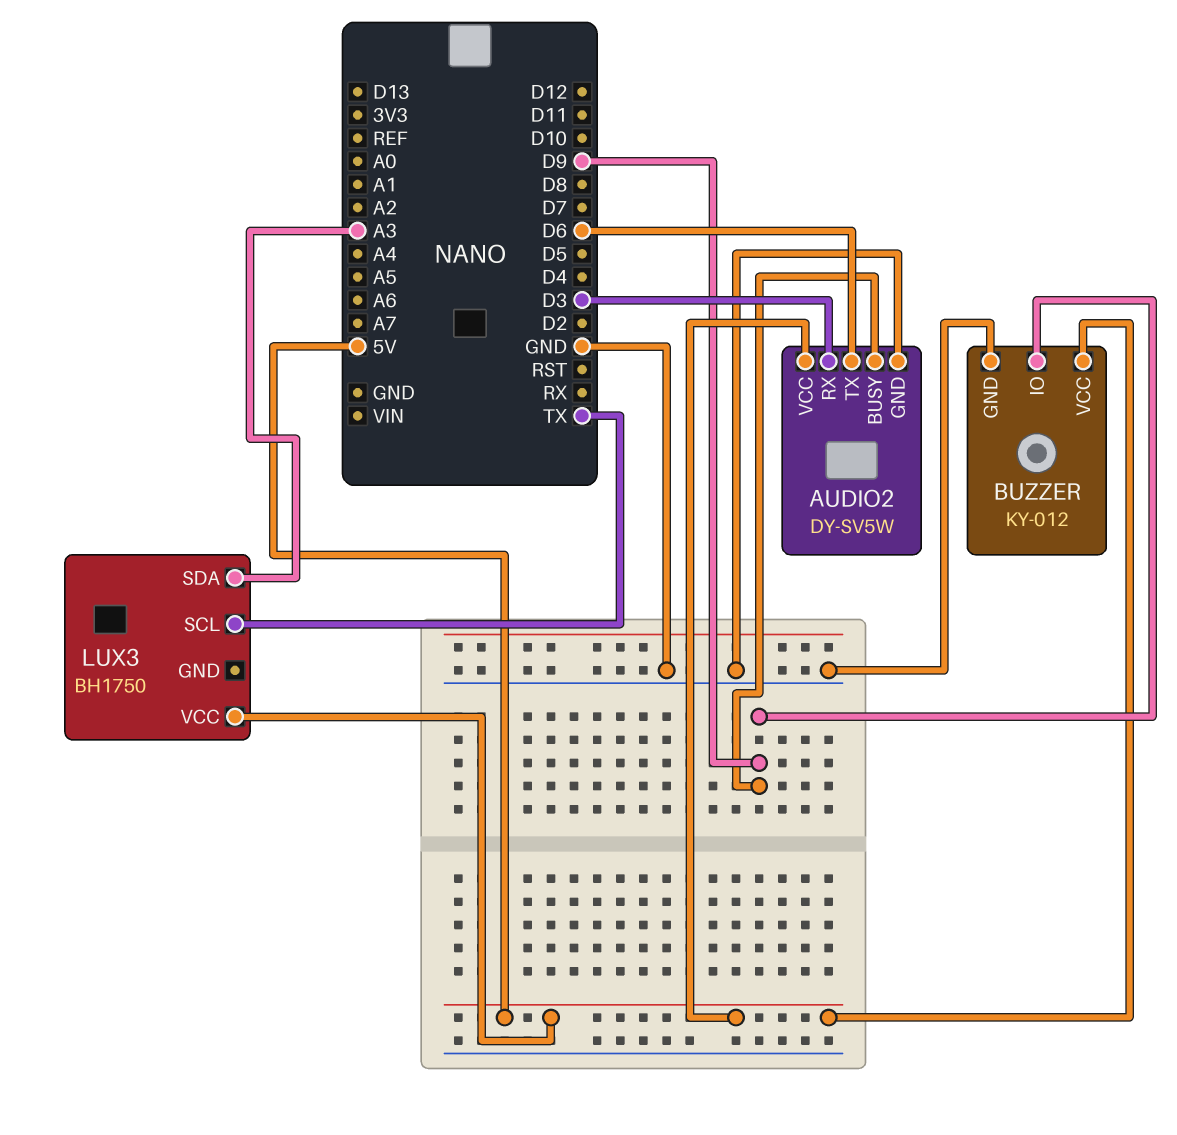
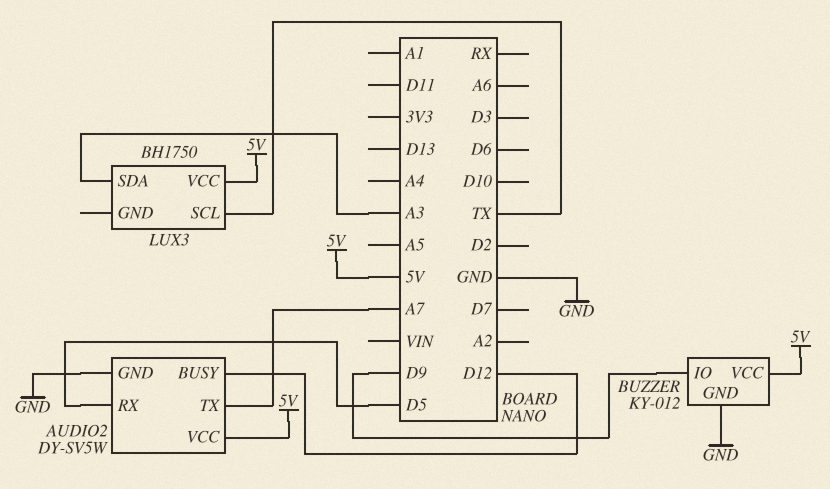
AUDIO2 pin BUSY: D9 -> D12
AUDIO2 pin RX: D3 -> D5
AUDIO2 pin TX: D6 -> A7

